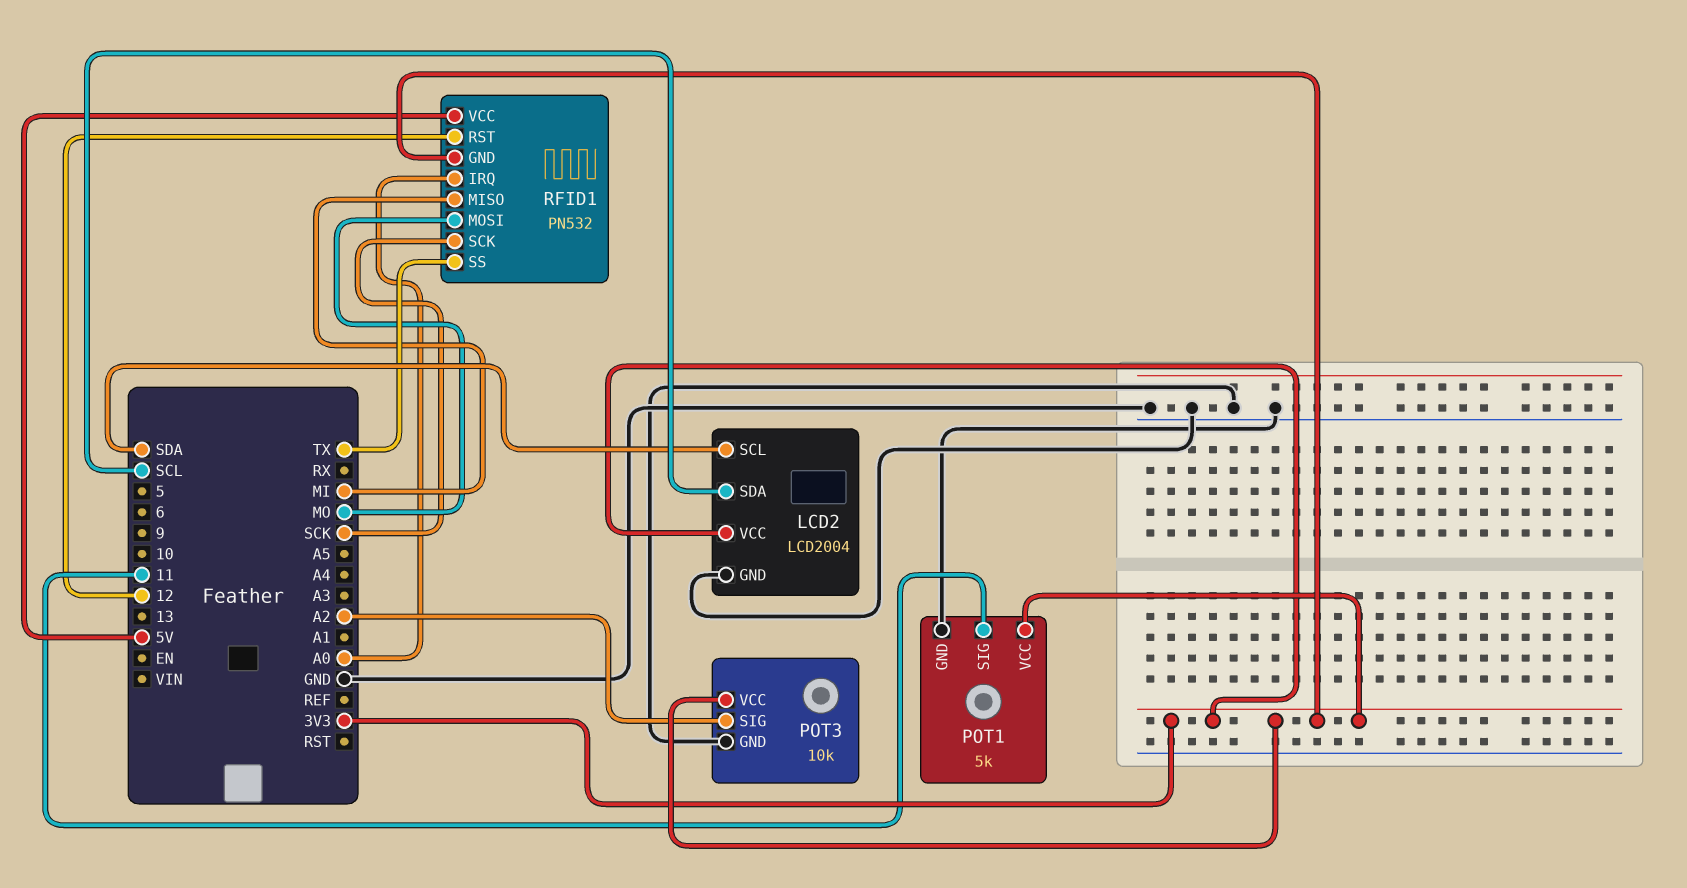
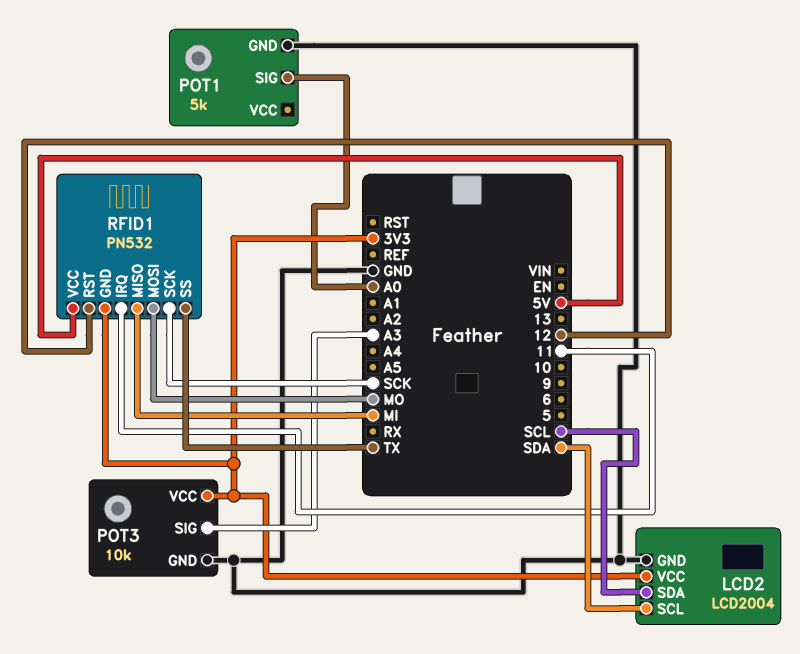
POT1 pin SIG: 11 -> A0
POT1 pin VCC: 3V3 -> none
POT3 pin SIG: A2 -> A3
RFID1 pin IRQ: A0 -> 11

